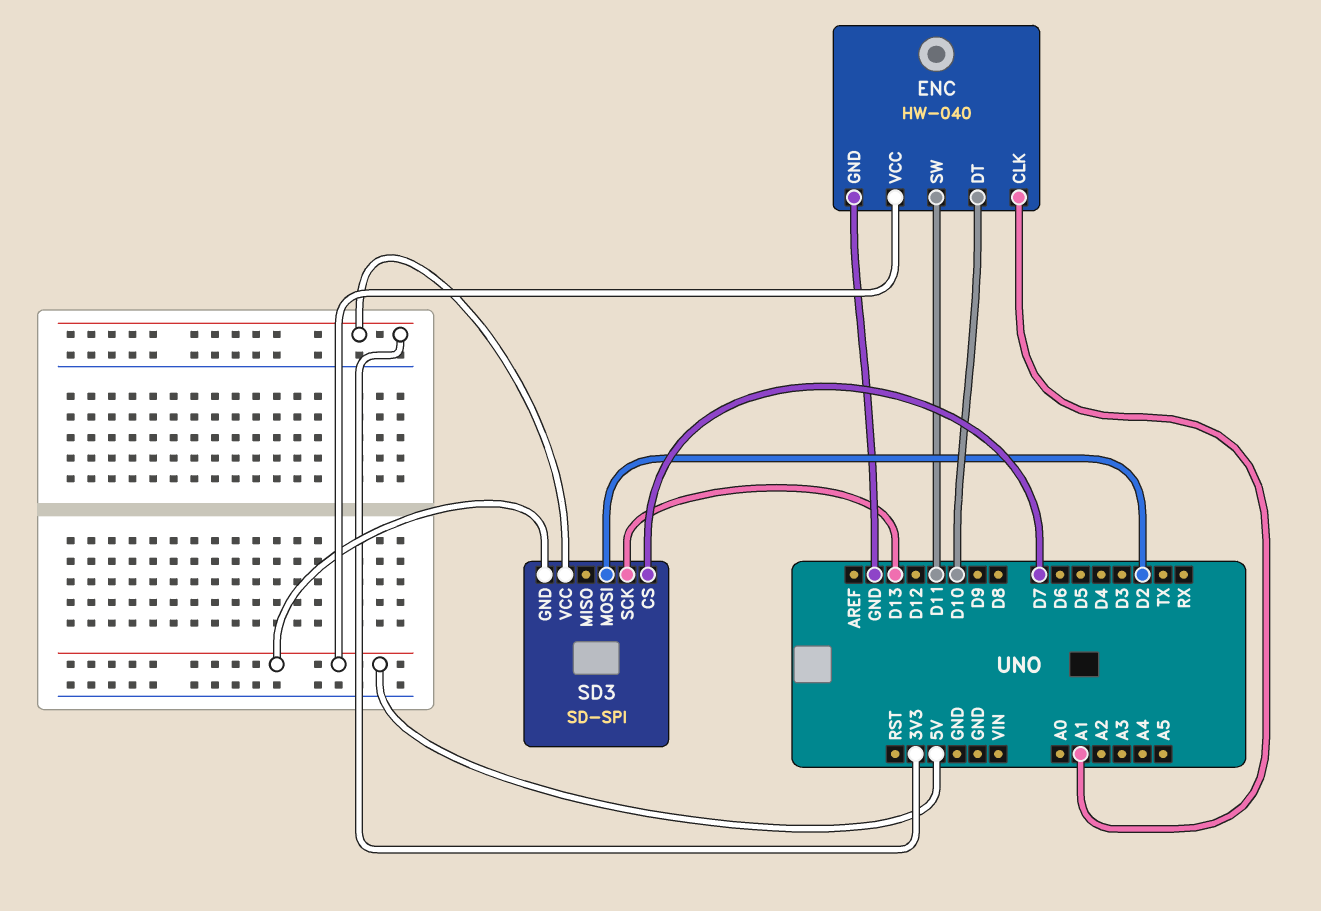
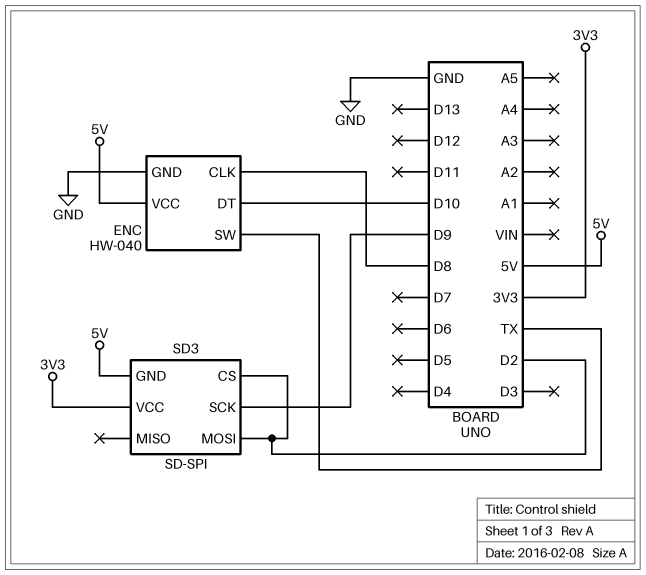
ENC pin CLK: A1 -> D8
ENC pin SW: D11 -> TX
SD3 pin CS: D7 -> D2
SD3 pin SCK: D13 -> D9

